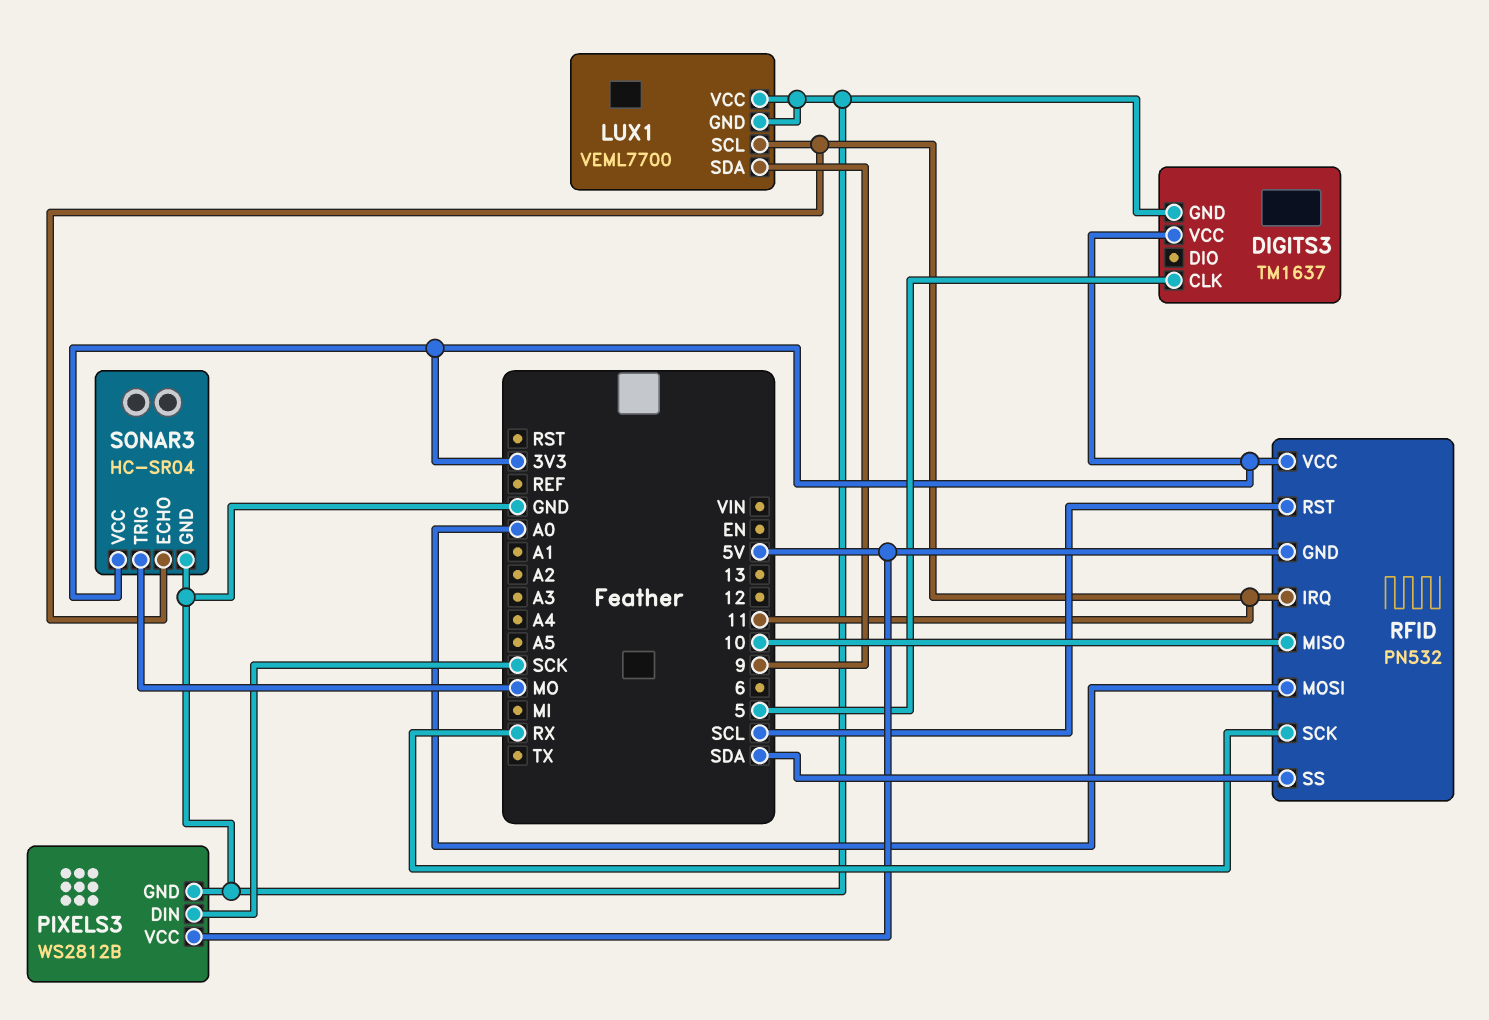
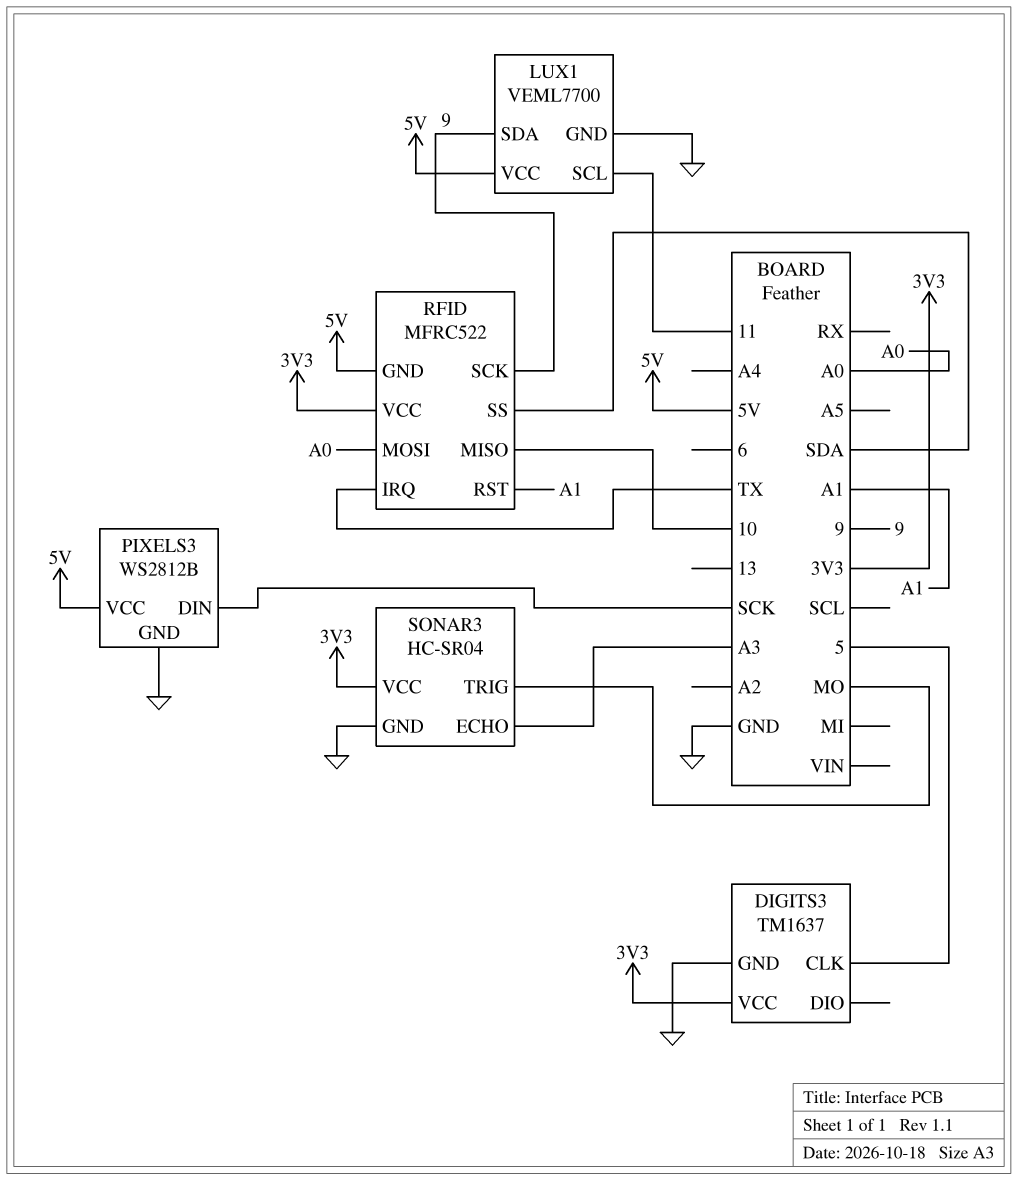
LUX1 pin VCC: GND -> 5V
RFID: PN532 -> MFRC522
RFID pin IRQ: 11 -> TX
RFID pin RST: SCL -> A1
RFID pin SCK: RX -> 9
SONAR3 pin ECHO: 11 -> A3

